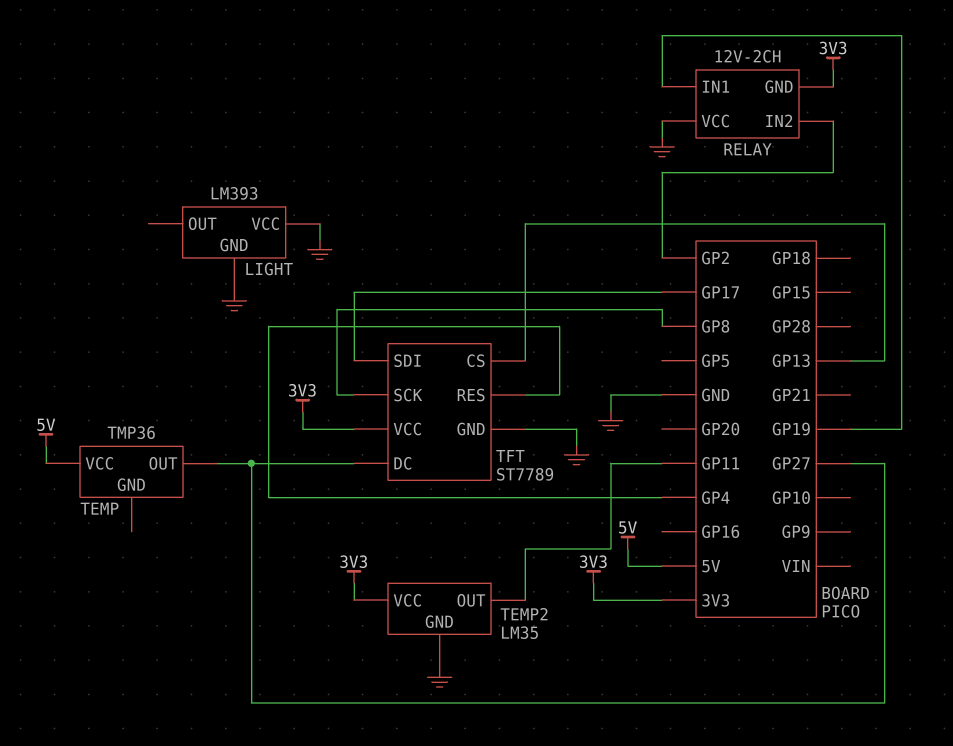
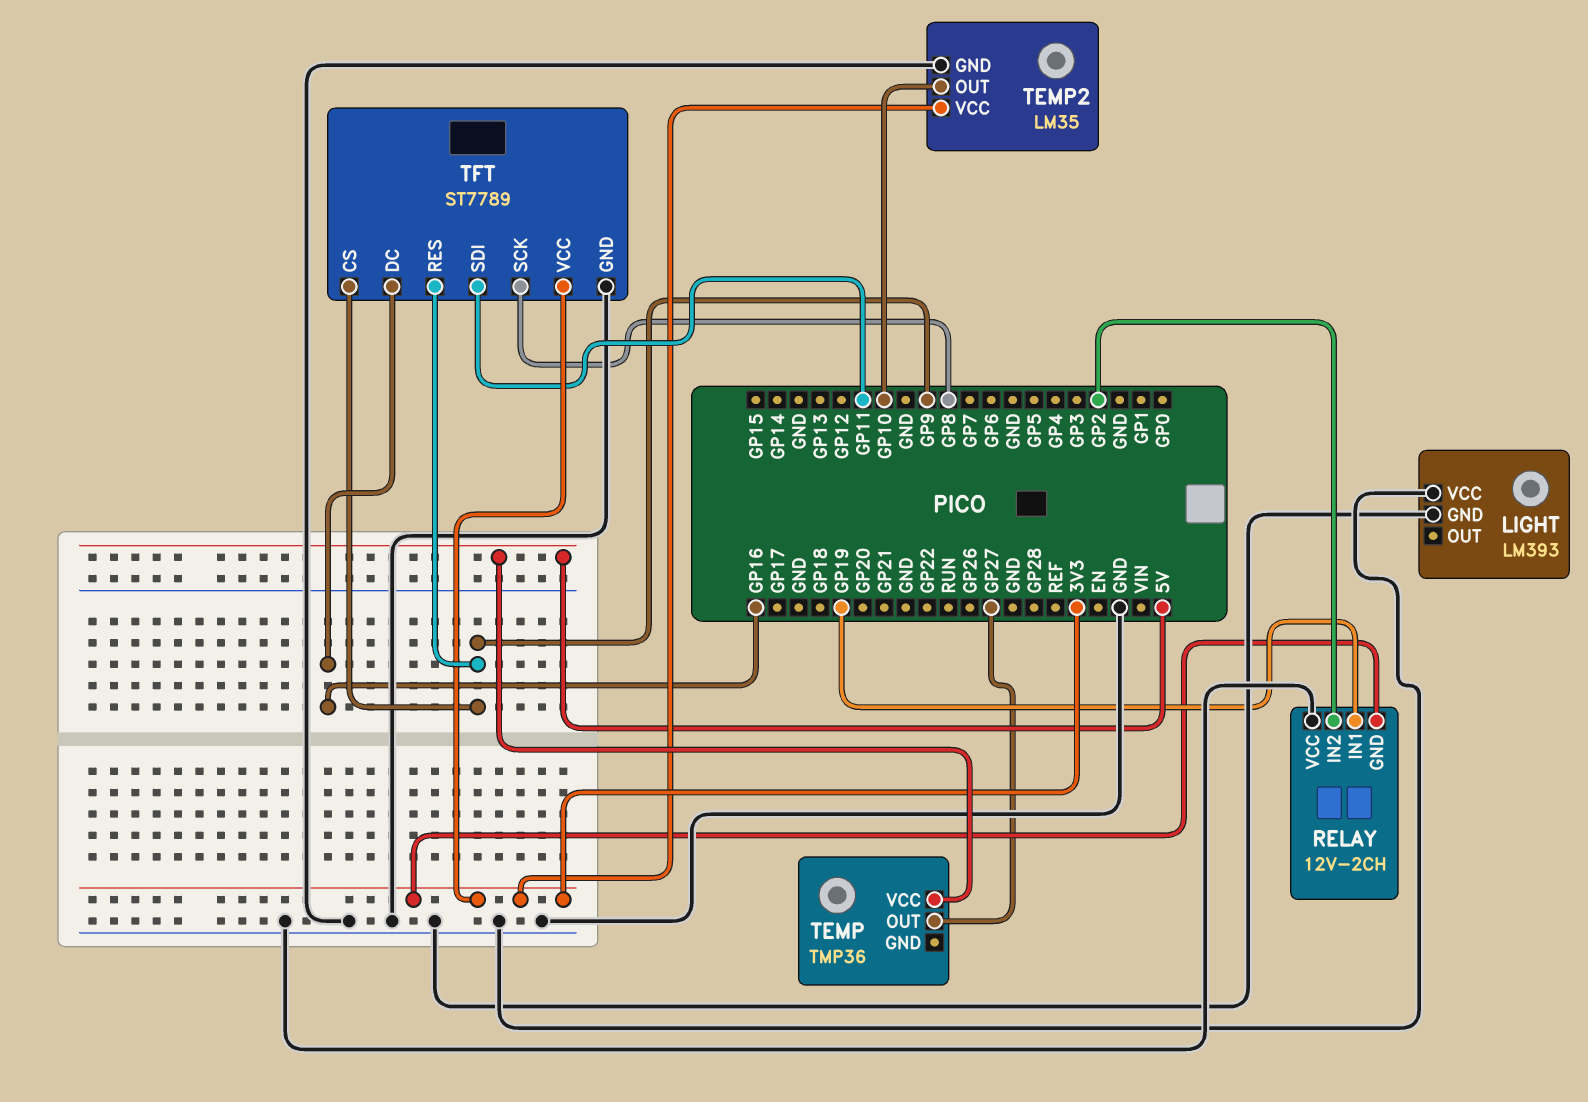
TEMP2 pin OUT: GP11 -> GP10
TFT pin CS: GP13 -> GP9
TFT pin DC: GP27 -> GP16
TFT pin RES: GP4 -> GP9
TFT pin SDI: GP17 -> GP11

